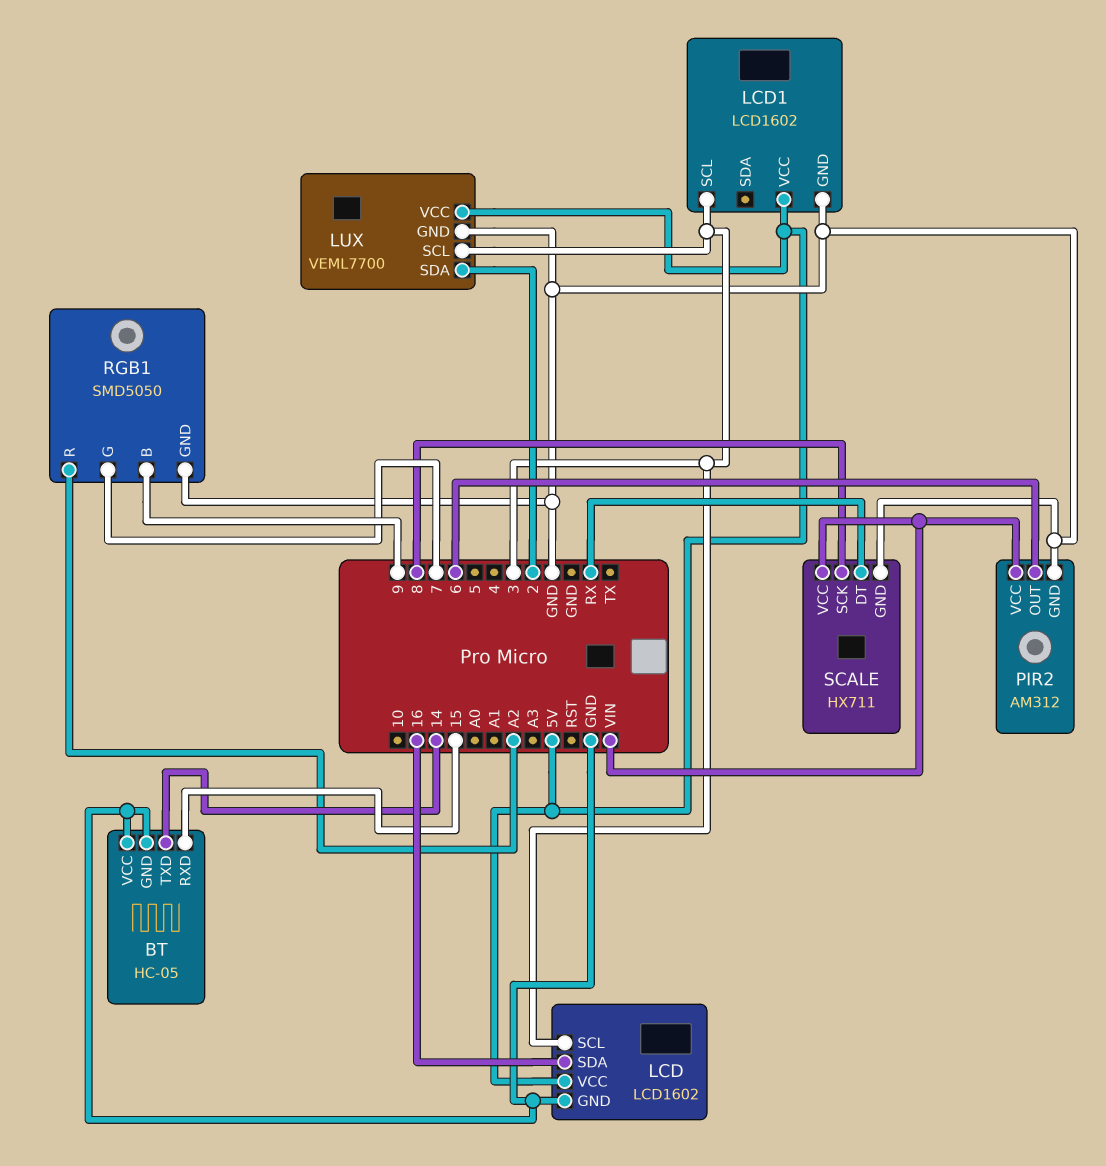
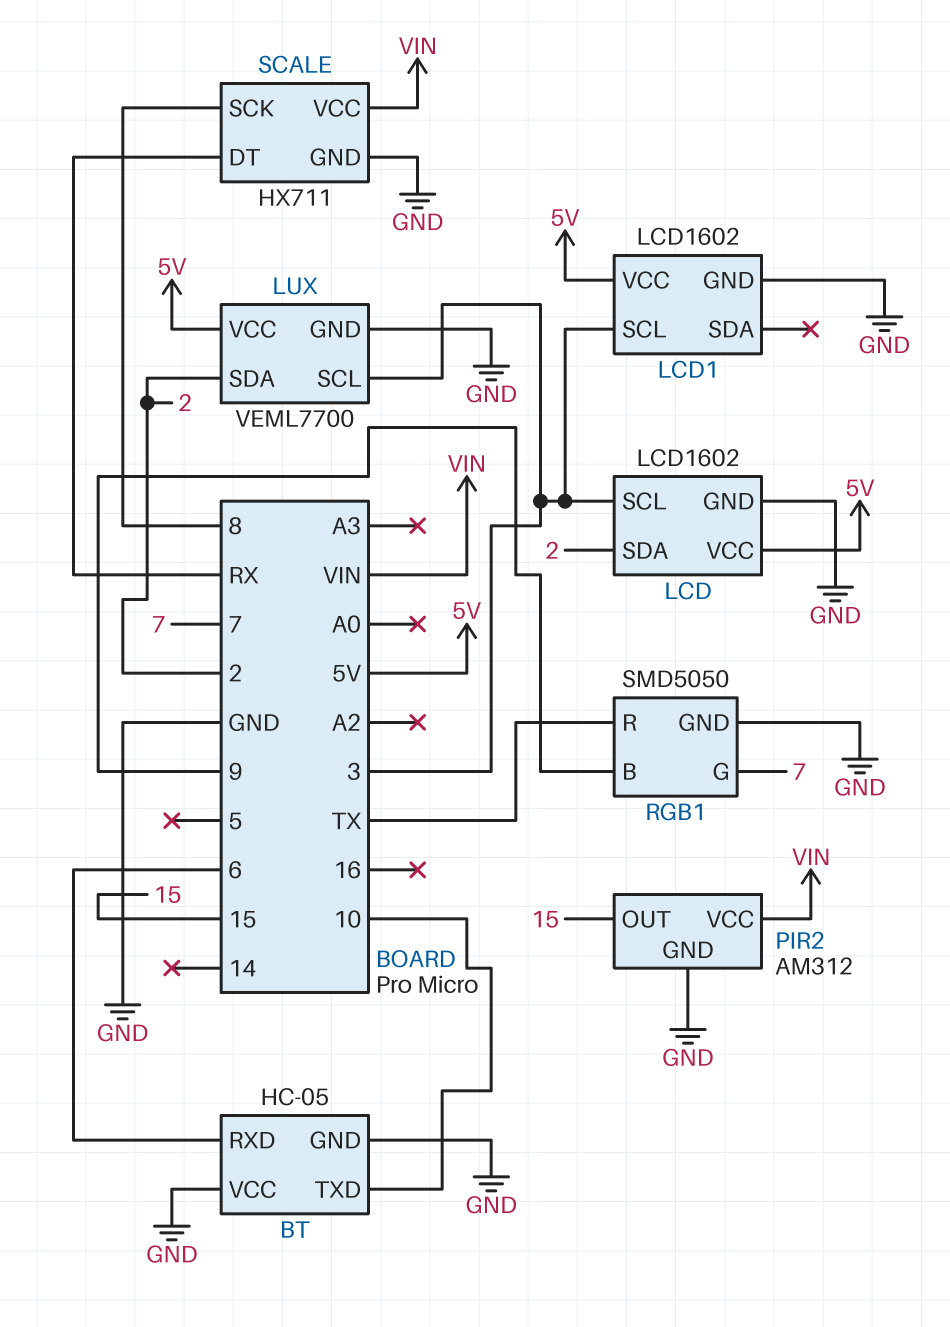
BT pin RXD: 15 -> 6
BT pin TXD: 14 -> 10
LCD pin SDA: 16 -> 2
PIR2 pin OUT: 6 -> 15
RGB1 pin R: A2 -> TX

